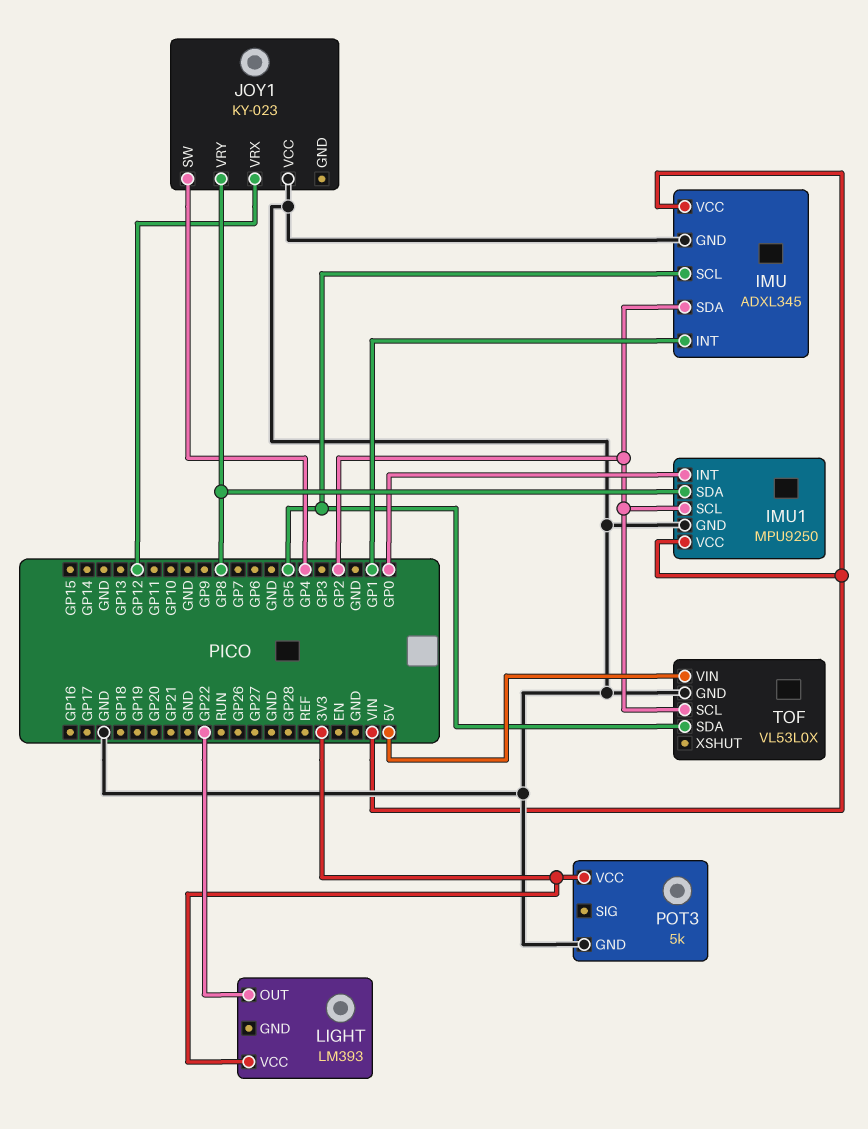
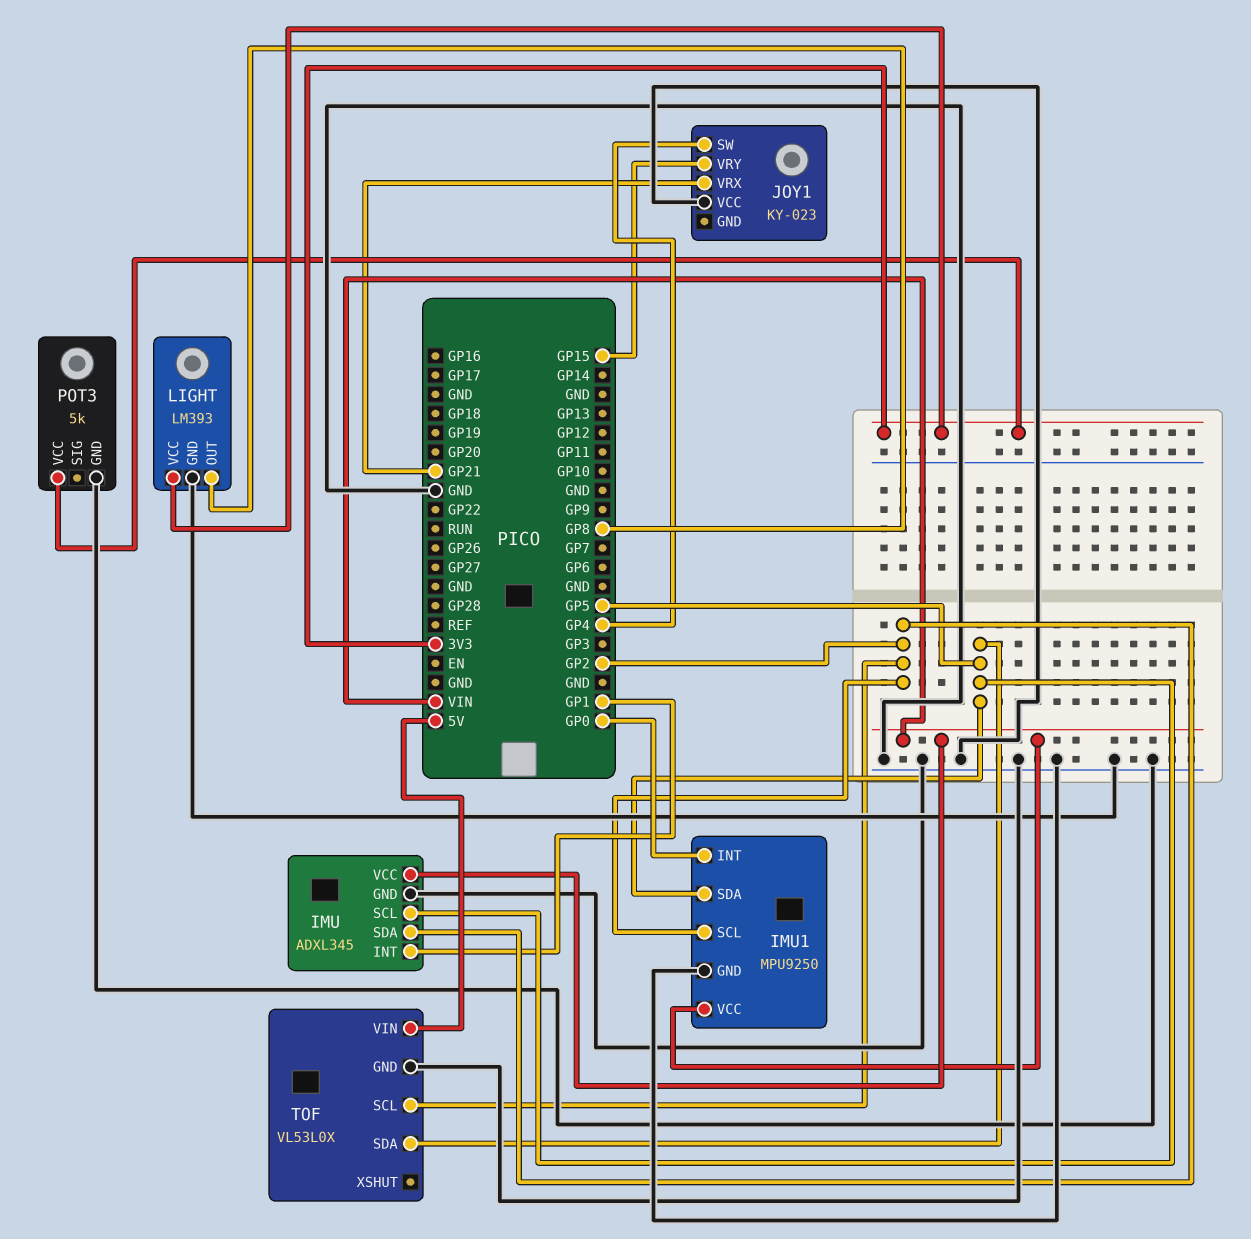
IMU1 pin SDA: GP8 -> GP5
JOY1 pin VRX: GP12 -> GP21
JOY1 pin VRY: GP8 -> GP15
LIGHT pin GND: none -> GND
LIGHT pin OUT: GP22 -> GP8

